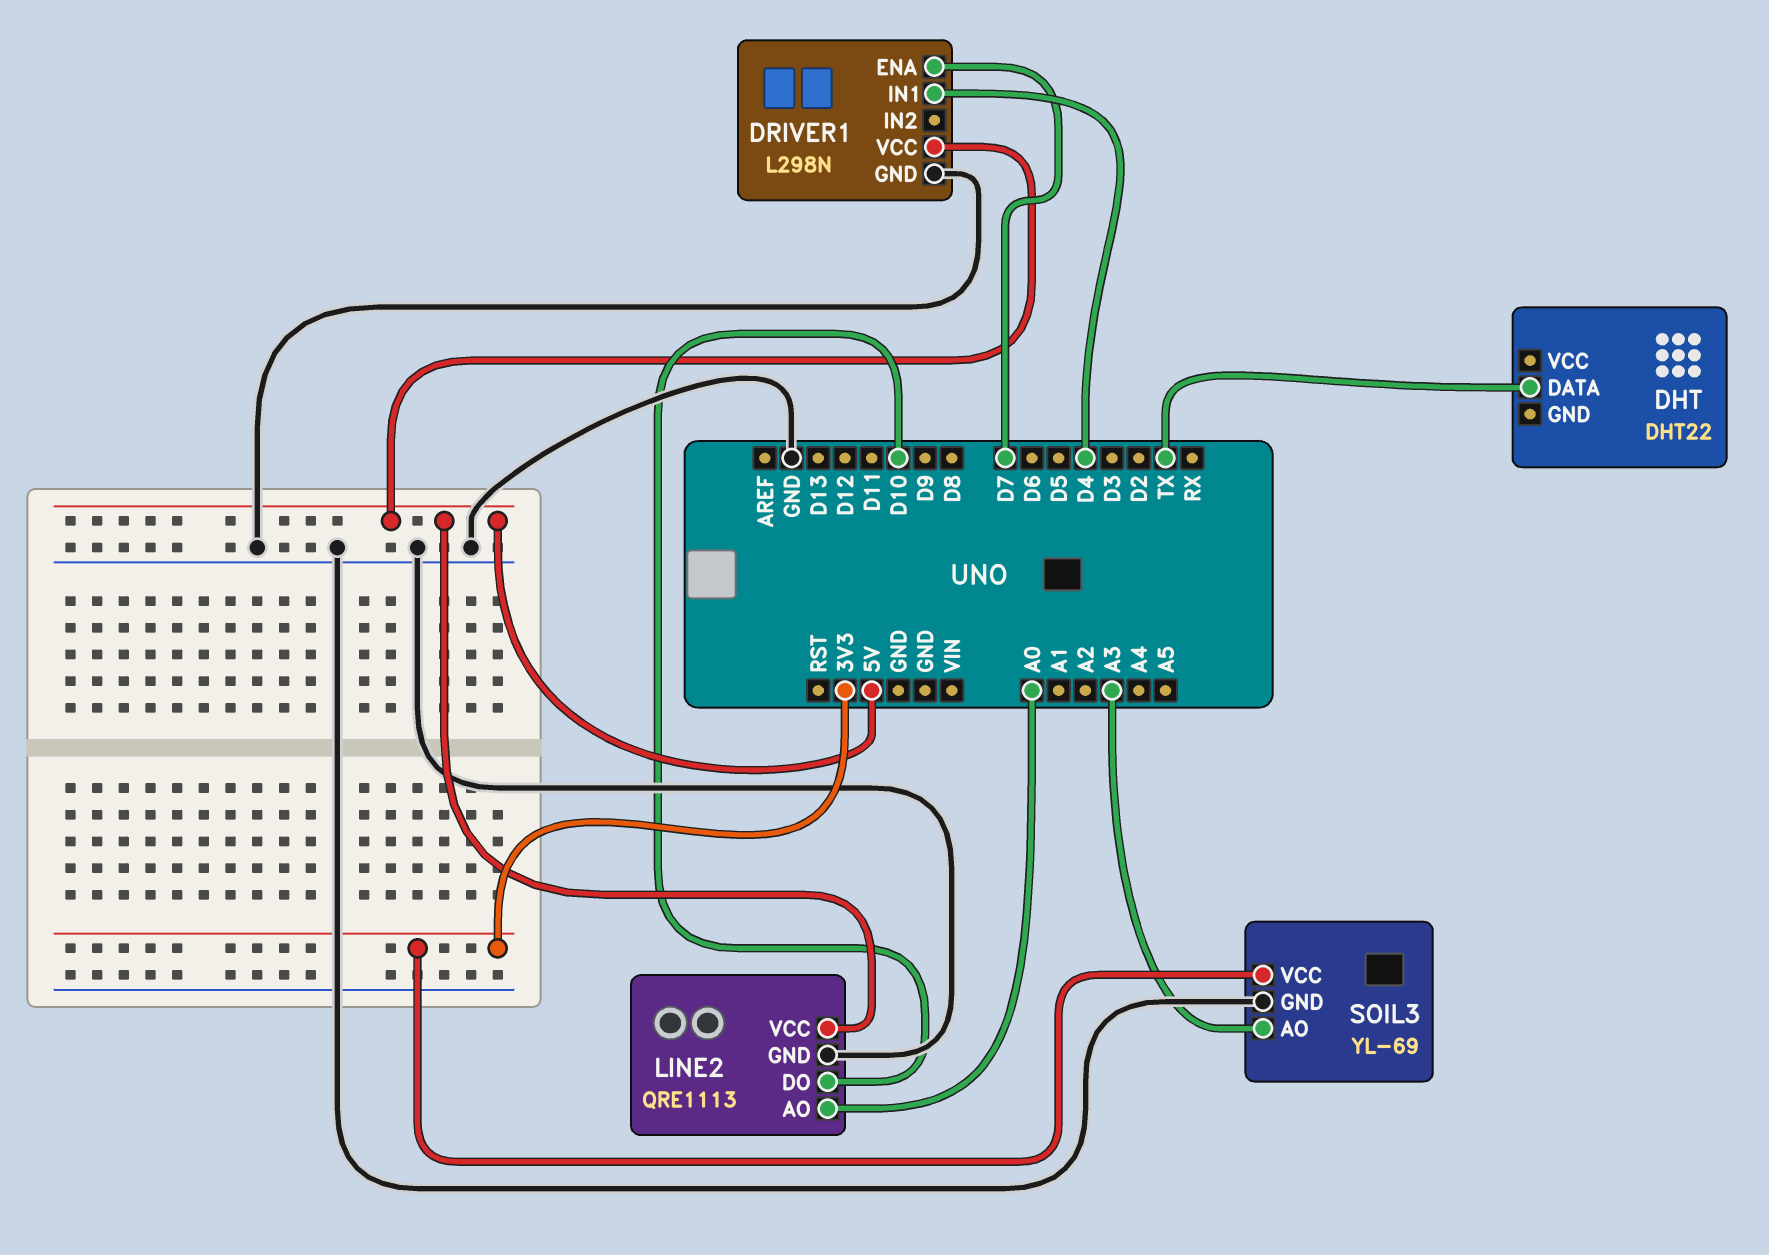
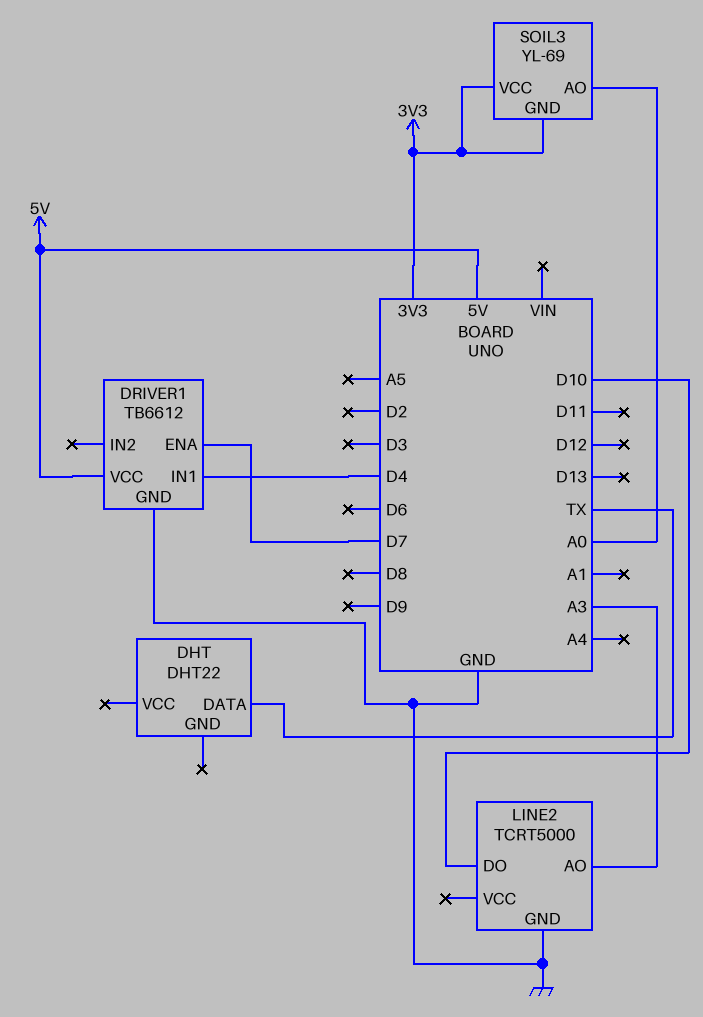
DRIVER1: L298N -> TB6612
LINE2: QRE1113 -> TCRT5000
LINE2 pin AO: A0 -> A3
LINE2 pin VCC: 5V -> none
SOIL3 pin AO: A3 -> A0
SOIL3 pin GND: GND -> 3V3

